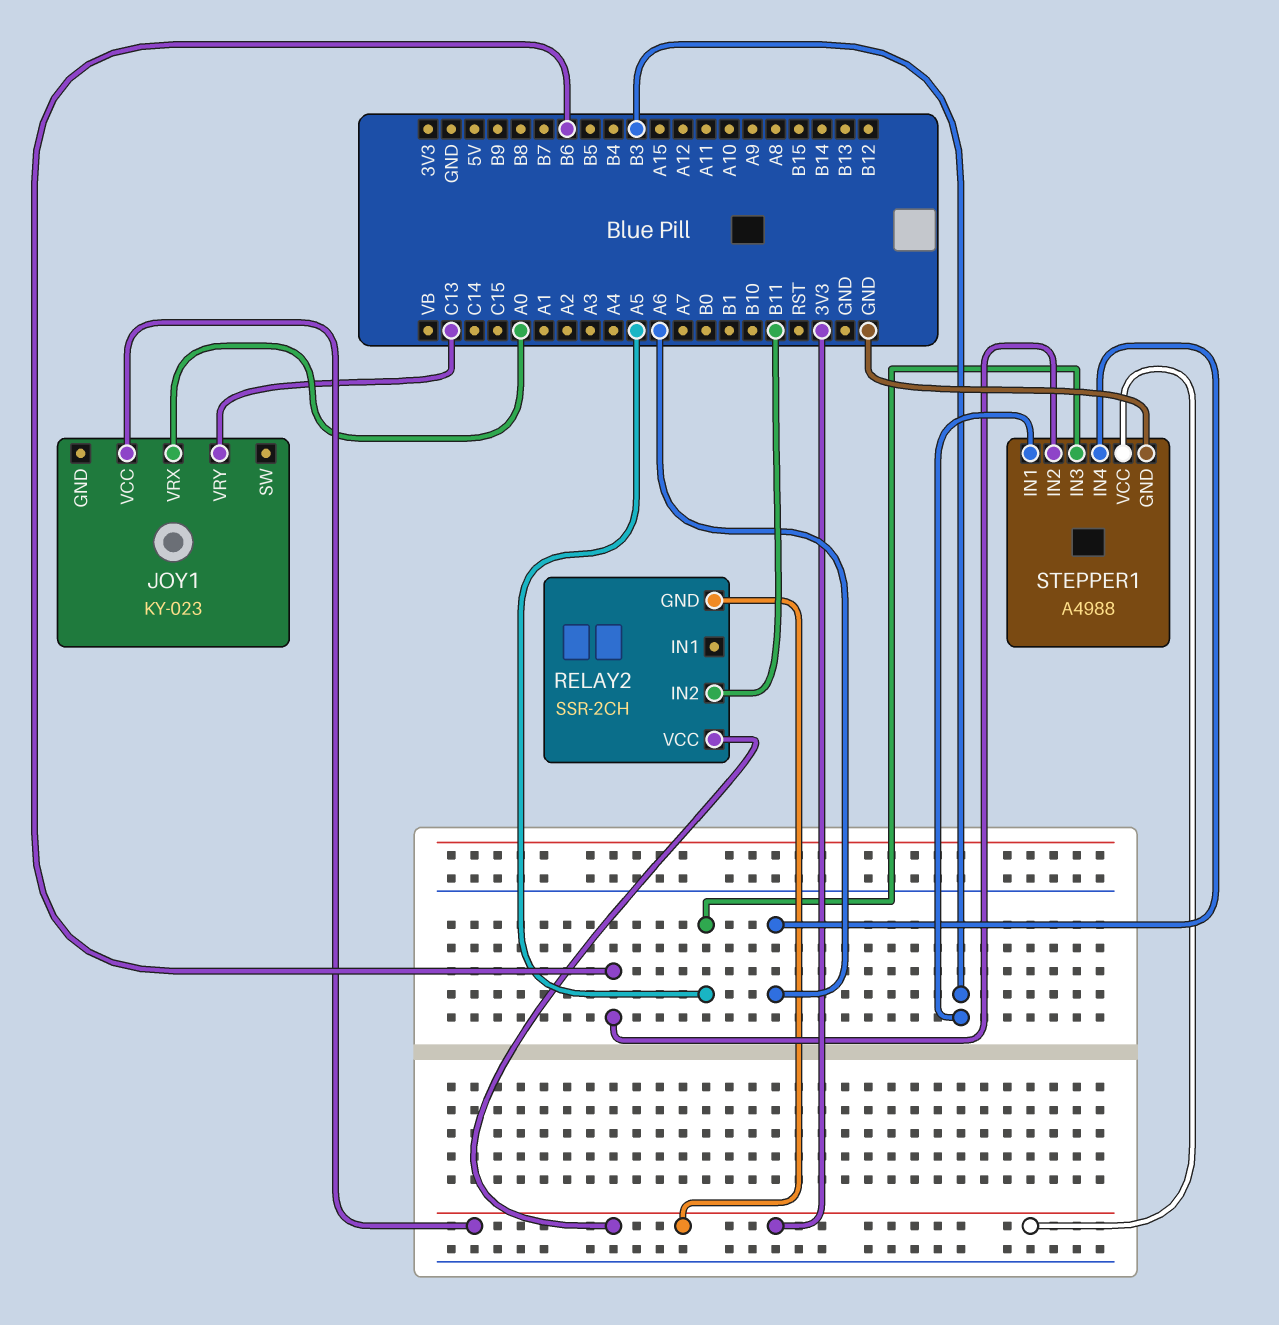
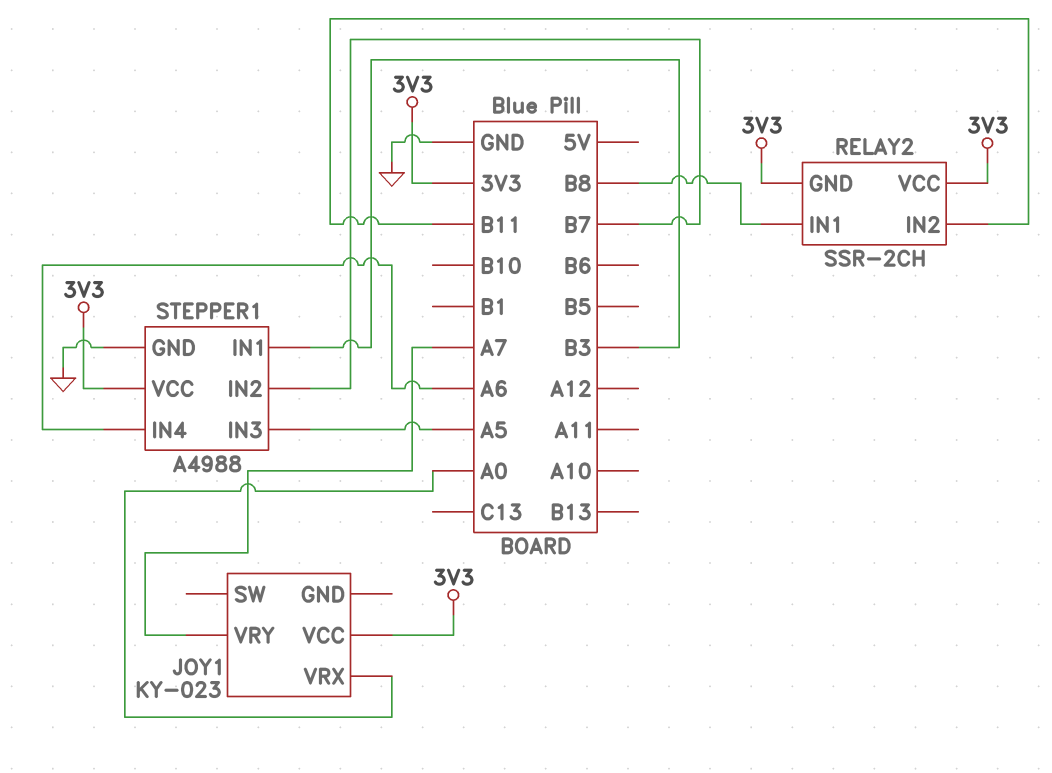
JOY1 pin VRY: C13 -> A7
RELAY2 pin IN1: none -> B8
STEPPER1 pin IN2: B6 -> B7

